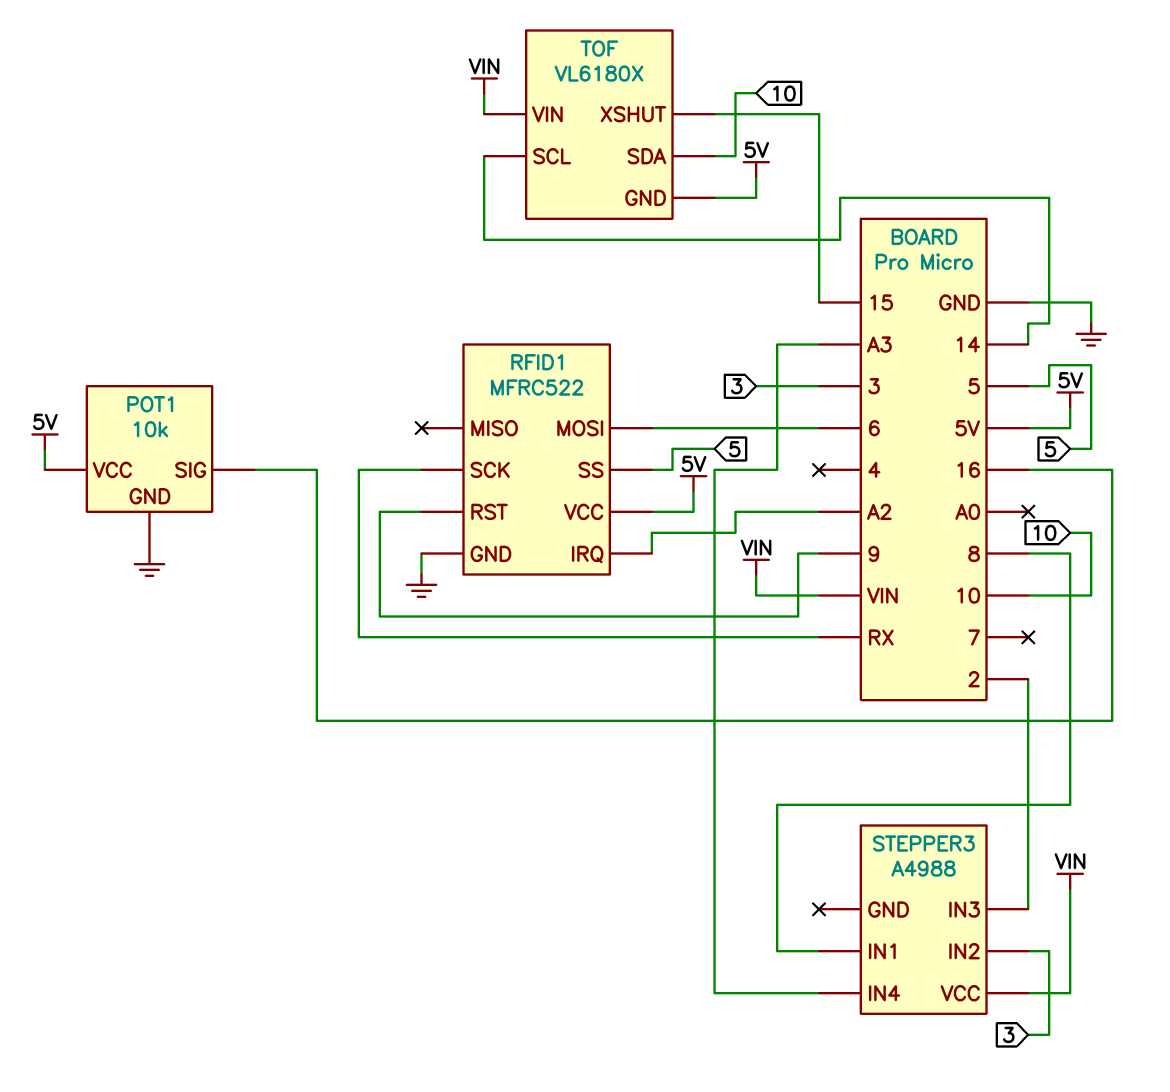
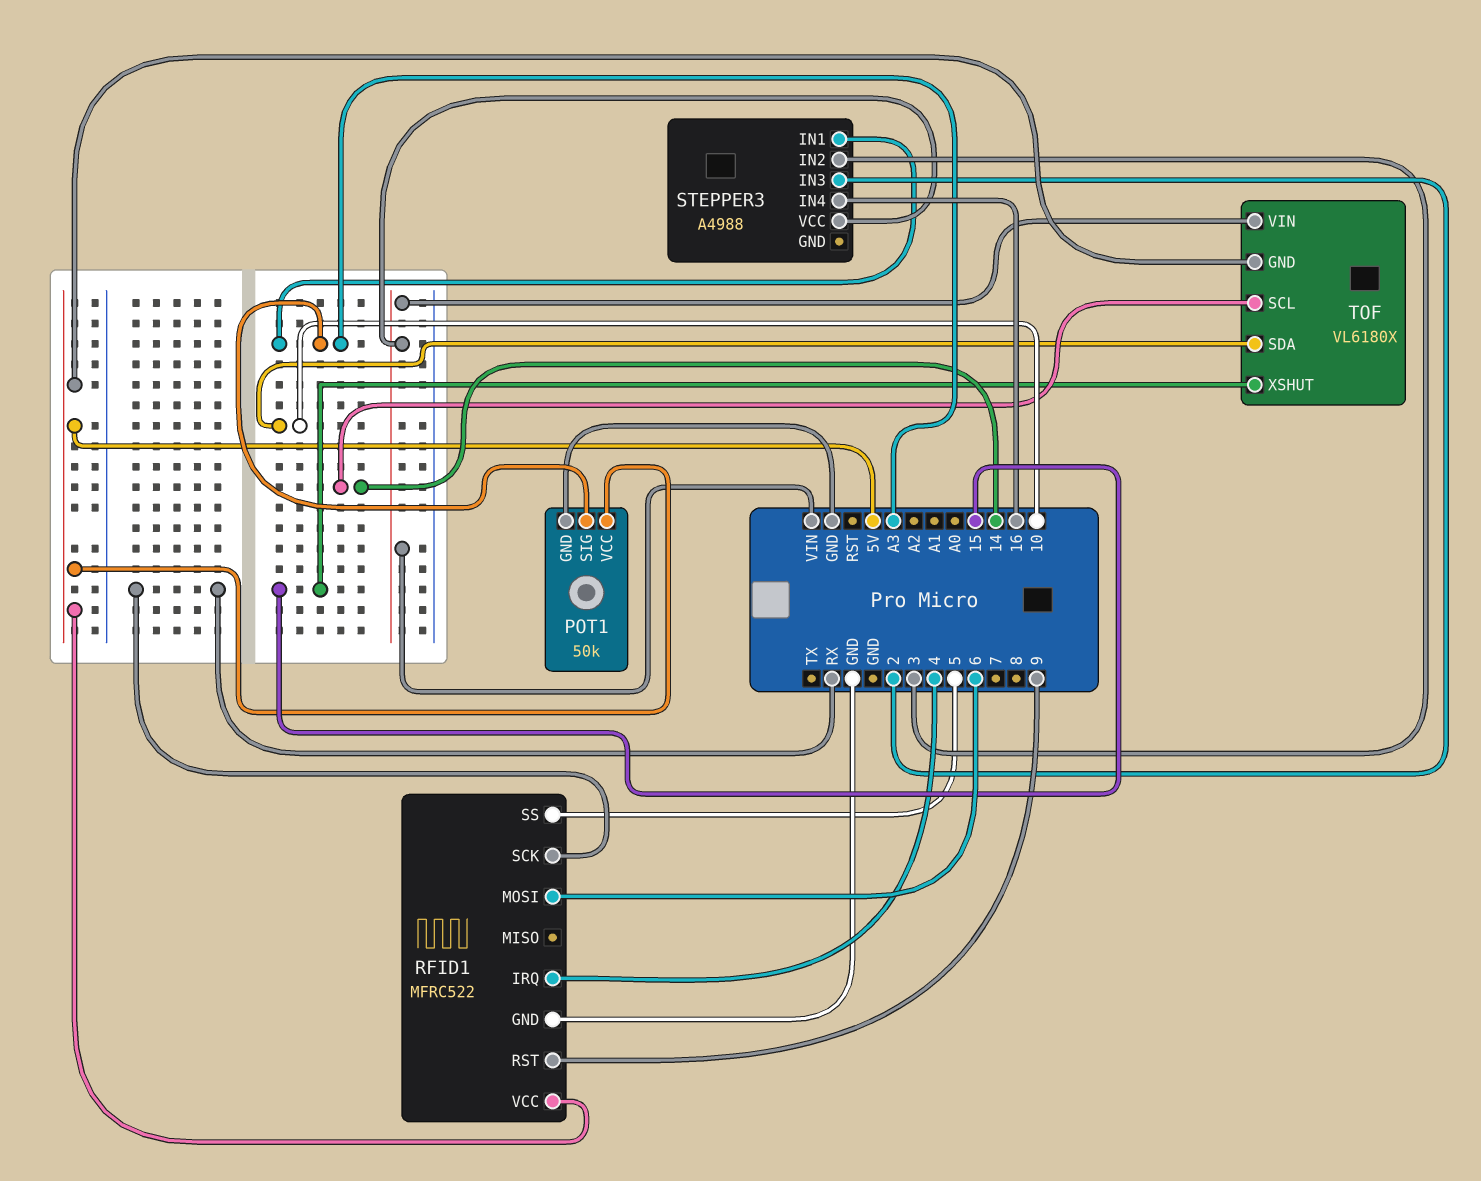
POT1: 10k -> 50k
POT1 pin SIG: 16 -> A3
RFID1 pin IRQ: A2 -> 4
STEPPER3 pin IN1: 8 -> A3
STEPPER3 pin IN4: A3 -> 16

